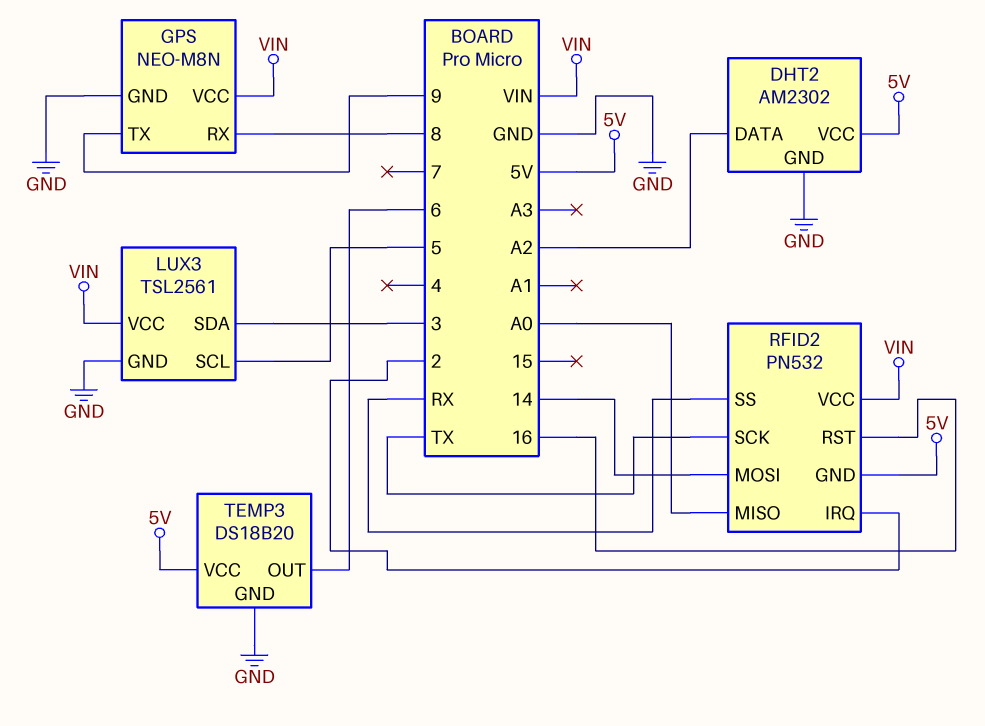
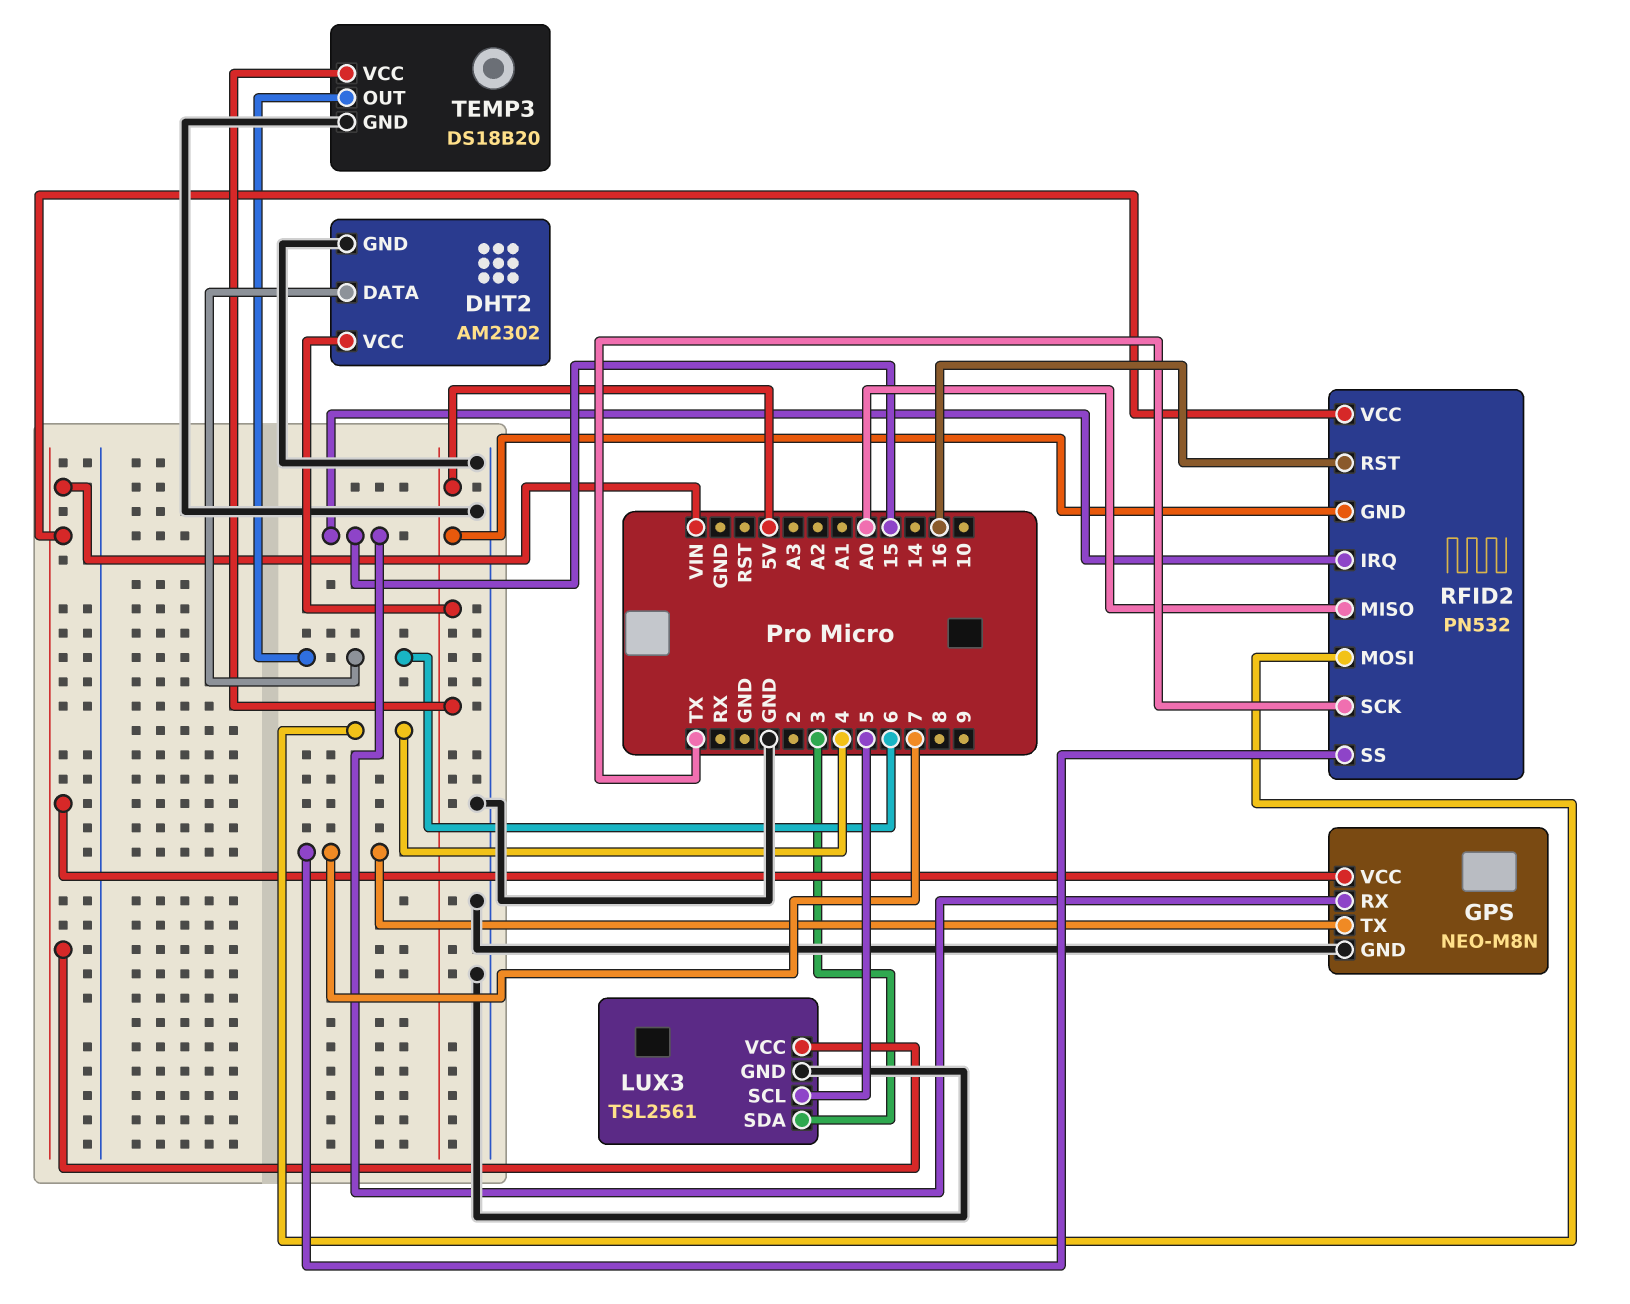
DHT2 pin DATA: A2 -> 6
GPS pin RX: 8 -> 15
GPS pin TX: 9 -> 7
RFID2 pin IRQ: 2 -> 15
RFID2 pin MOSI: 14 -> 4
RFID2 pin SS: RX -> 7

